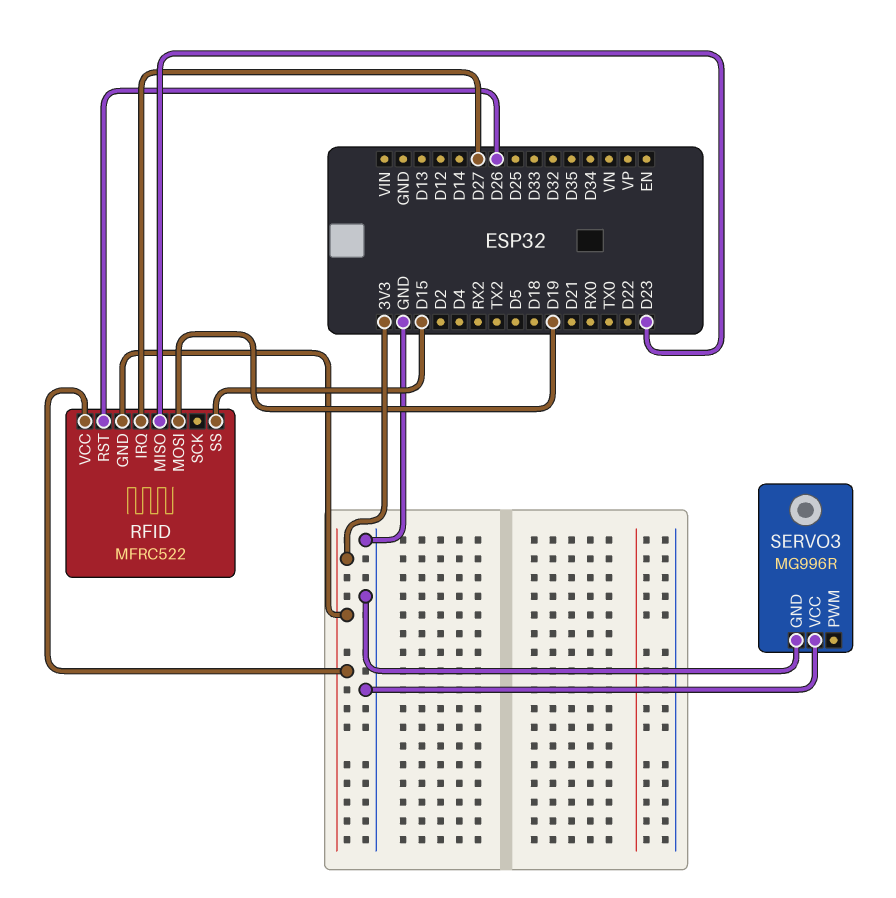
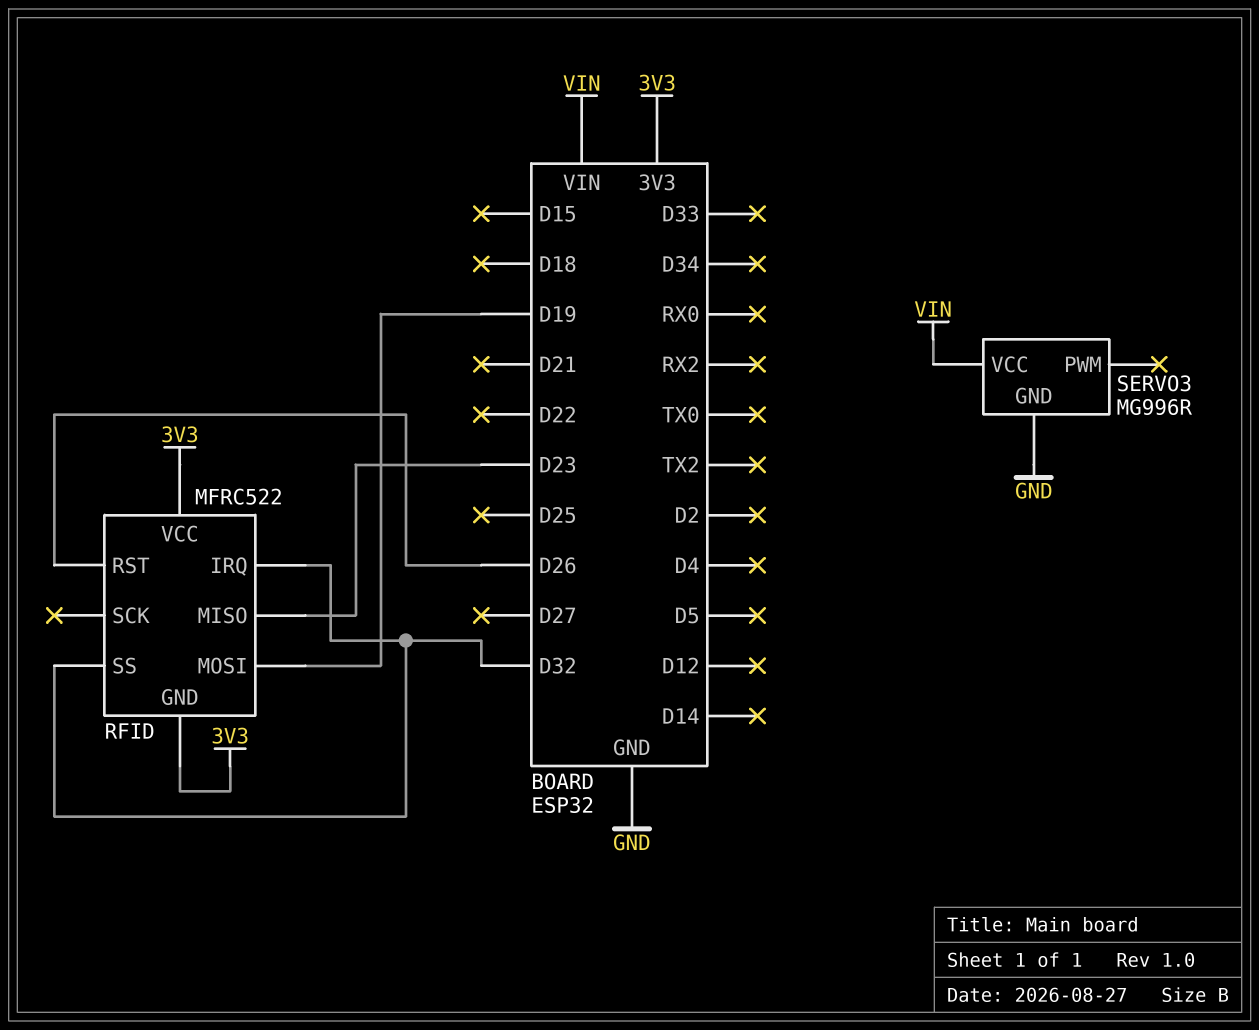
RFID pin IRQ: D27 -> D32
RFID pin SS: D15 -> D32
SERVO3 pin VCC: GND -> VIN

